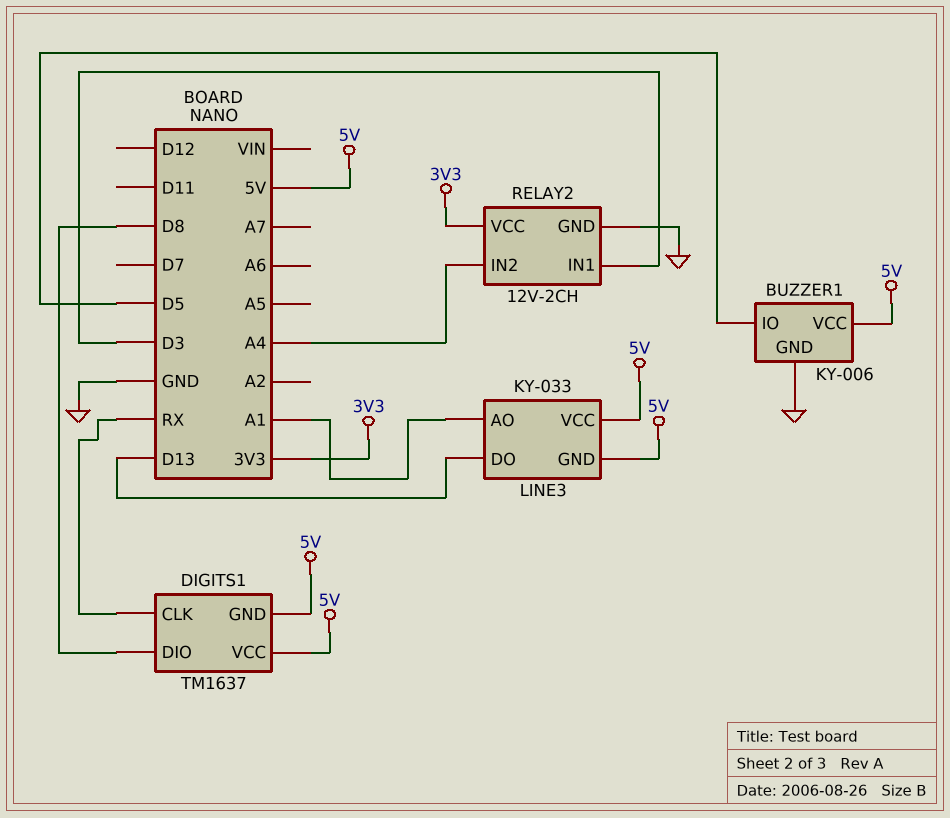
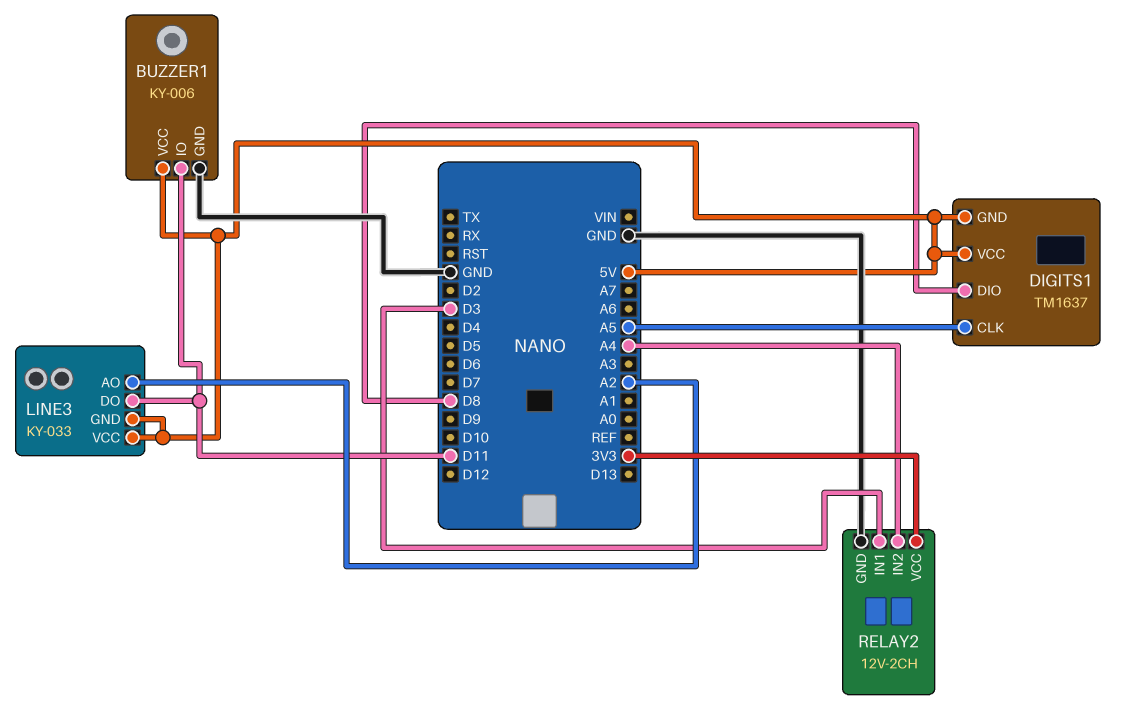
BUZZER1 pin IO: D5 -> D11
DIGITS1 pin CLK: RX -> A5
LINE3 pin AO: A1 -> A2
LINE3 pin DO: D13 -> D11

